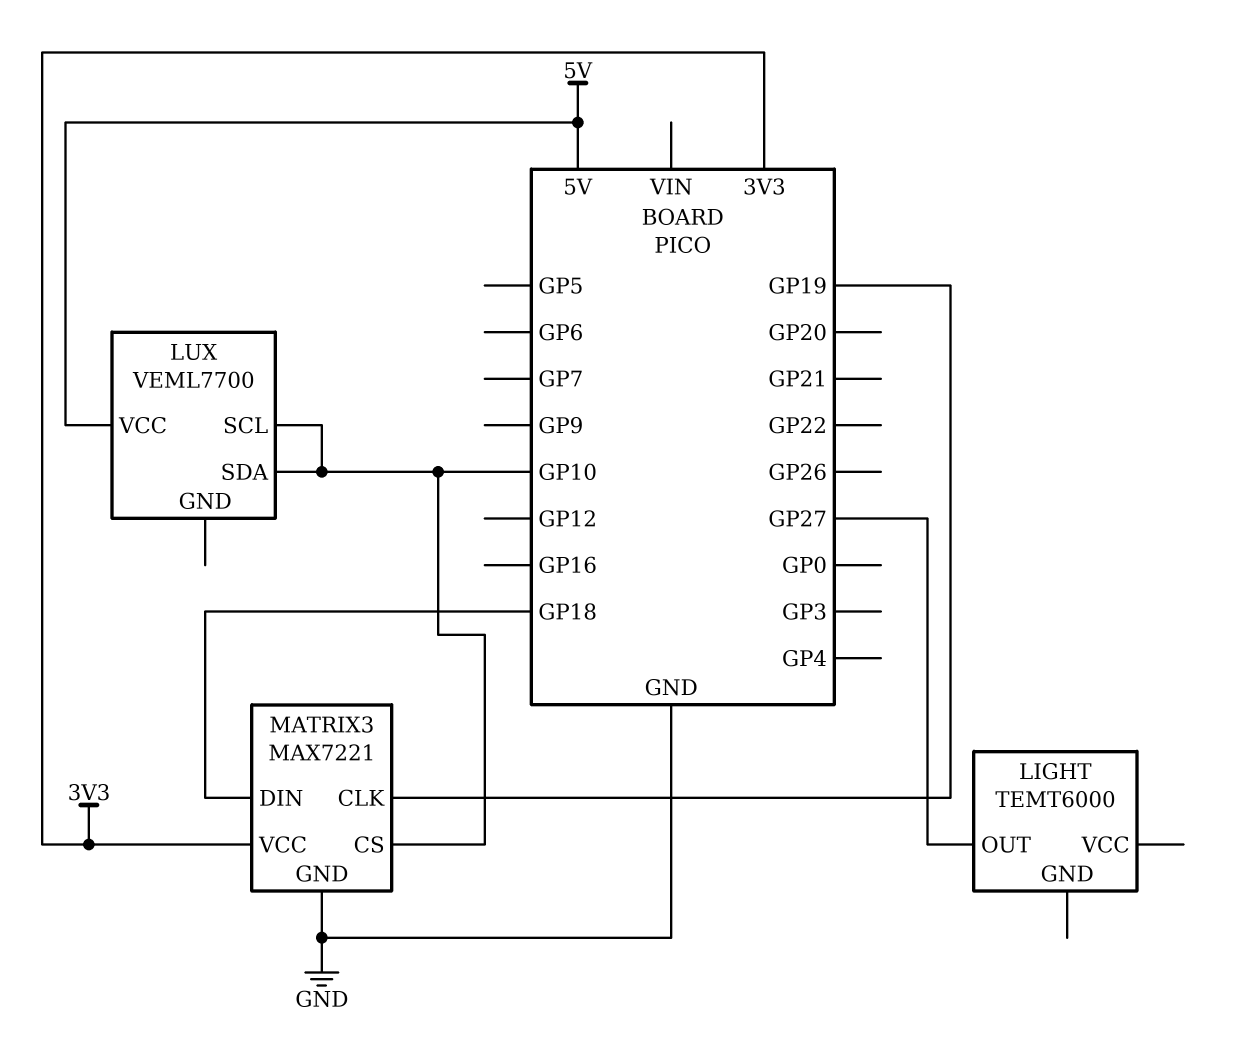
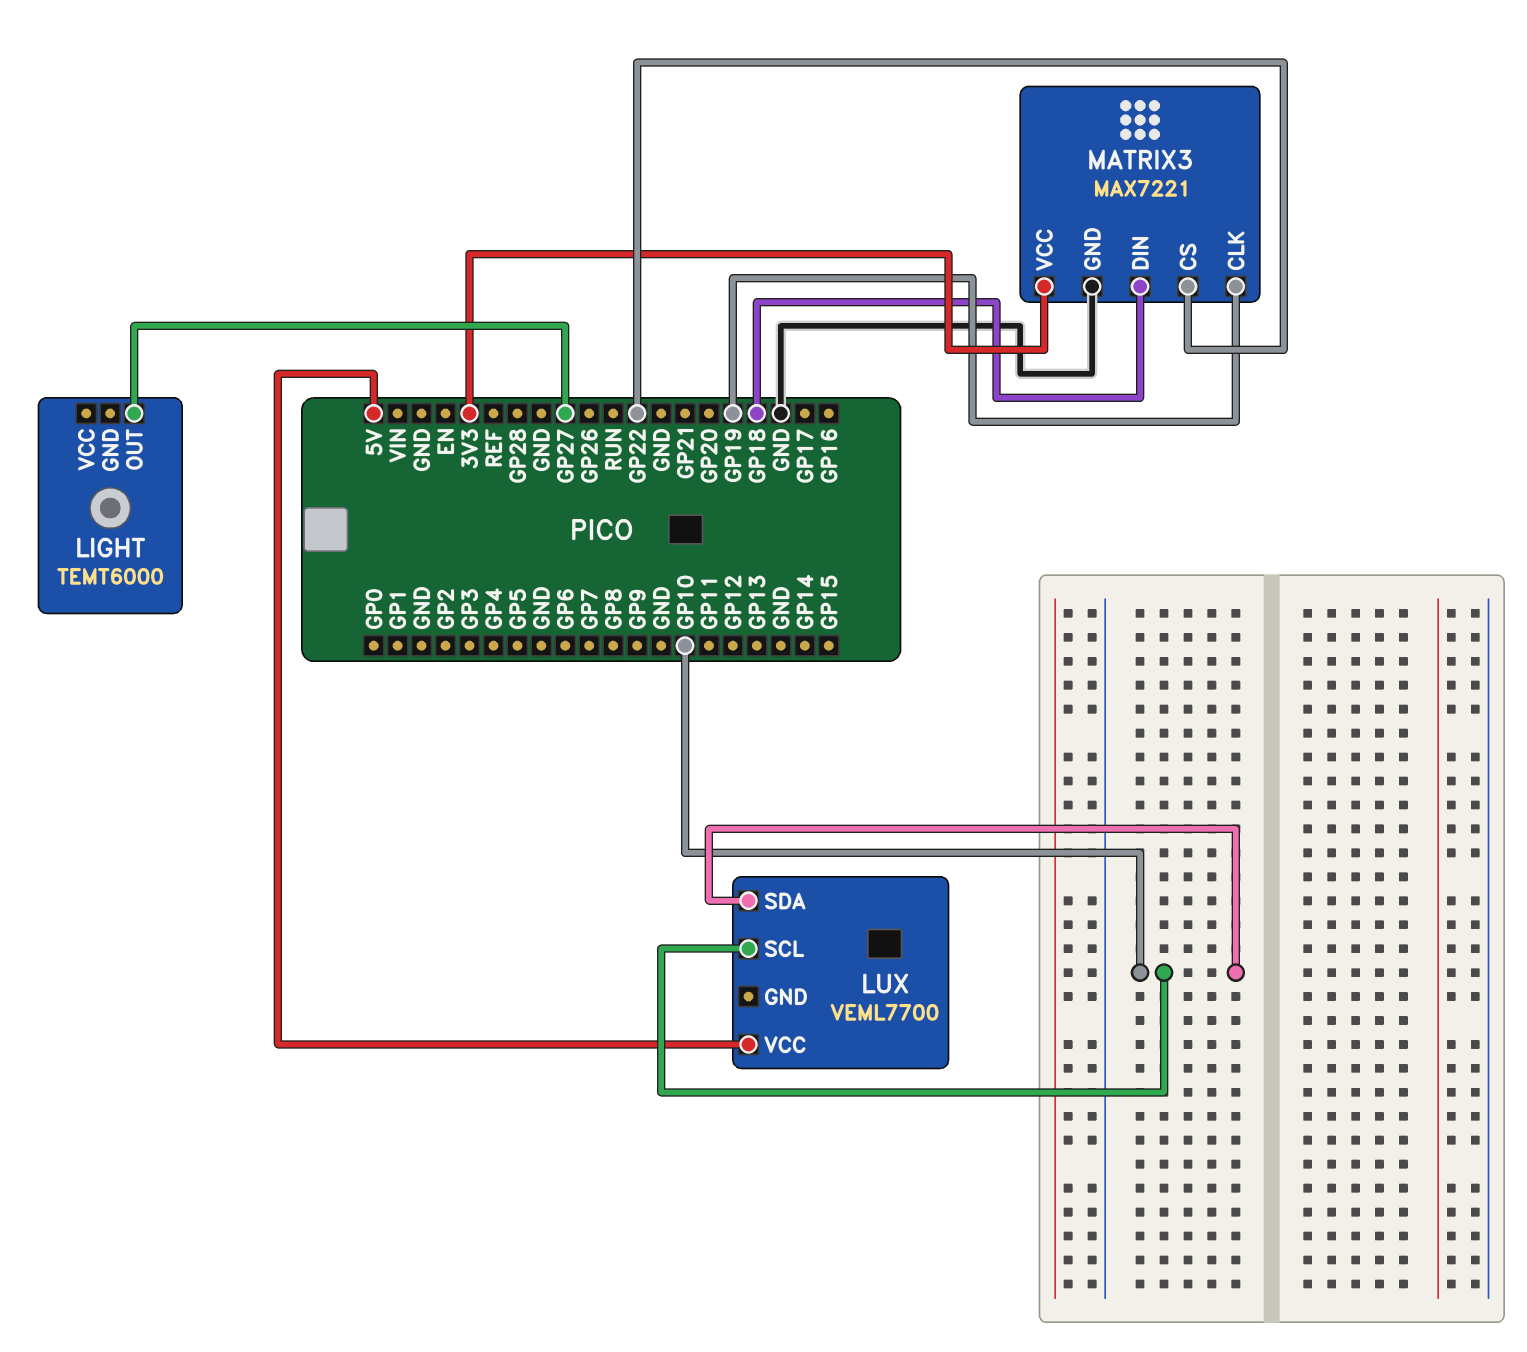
MATRIX3 pin CS: GP10 -> GP22

